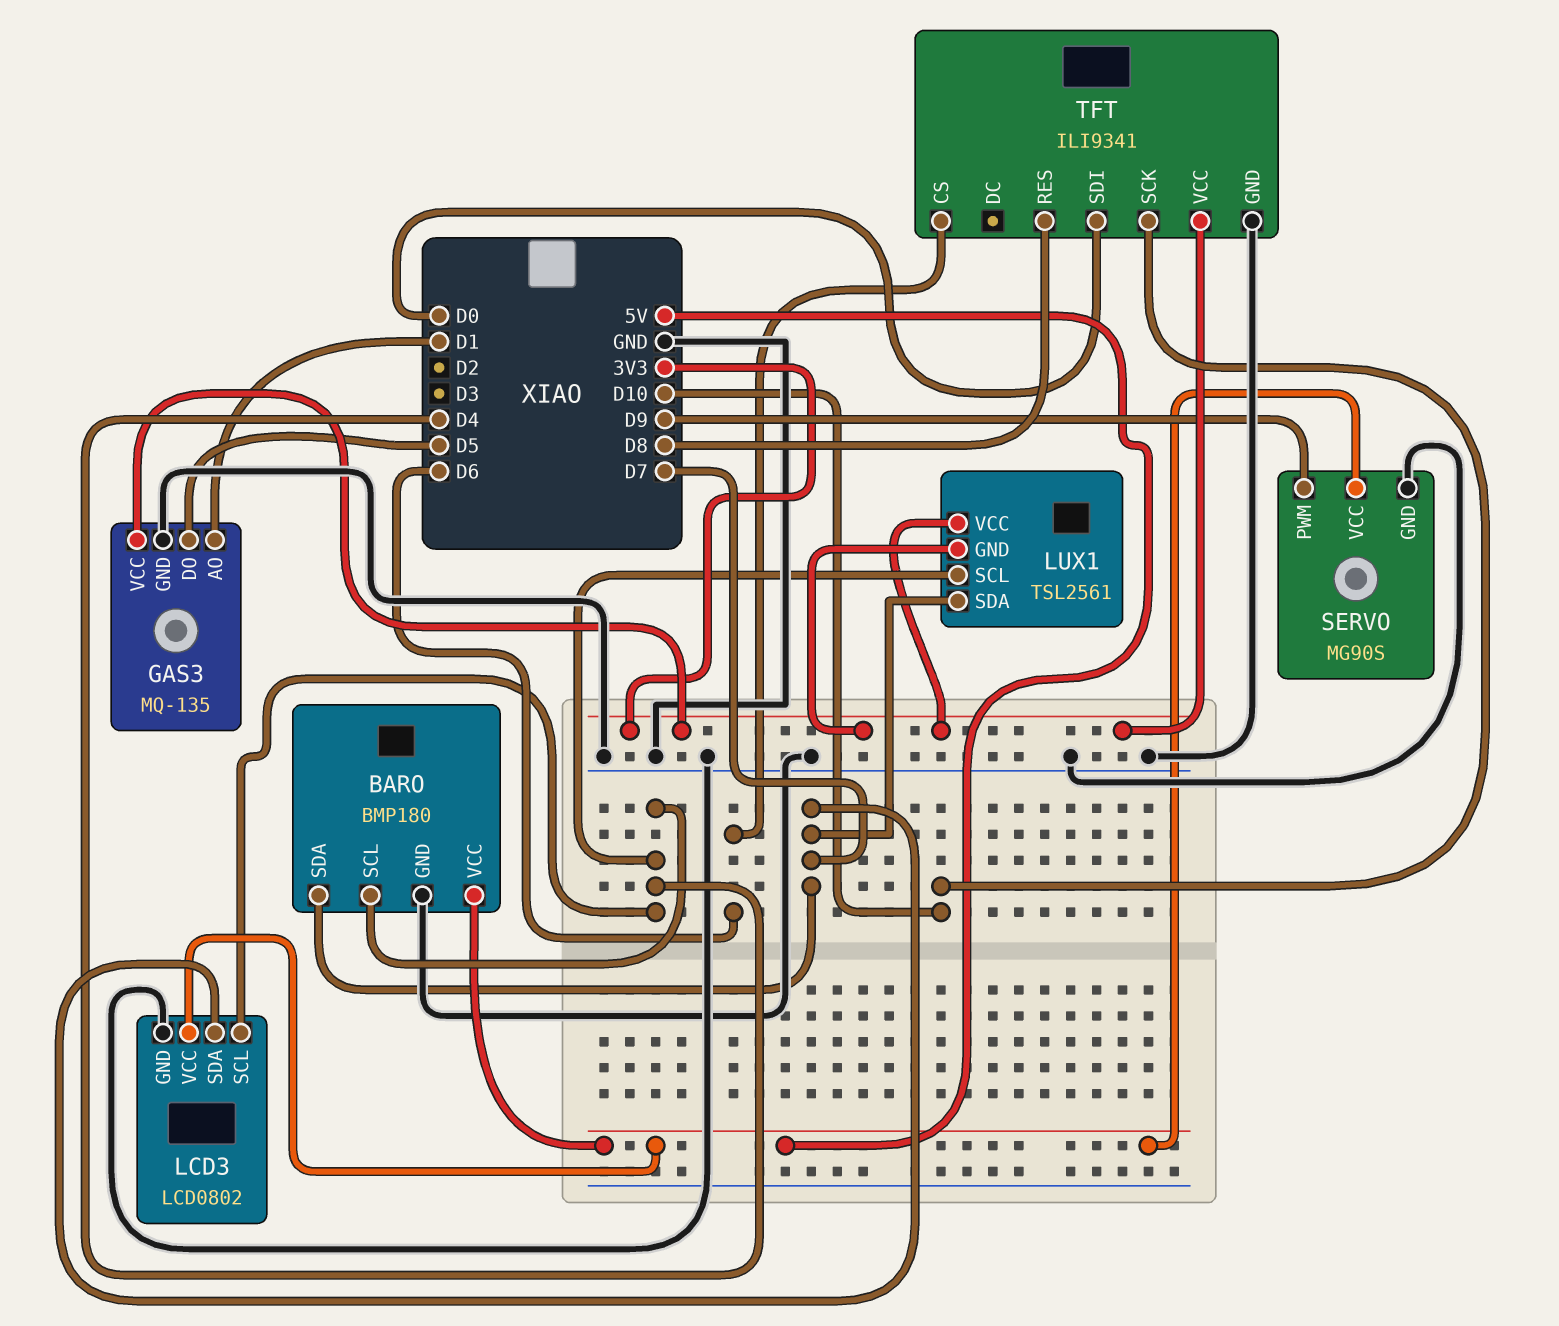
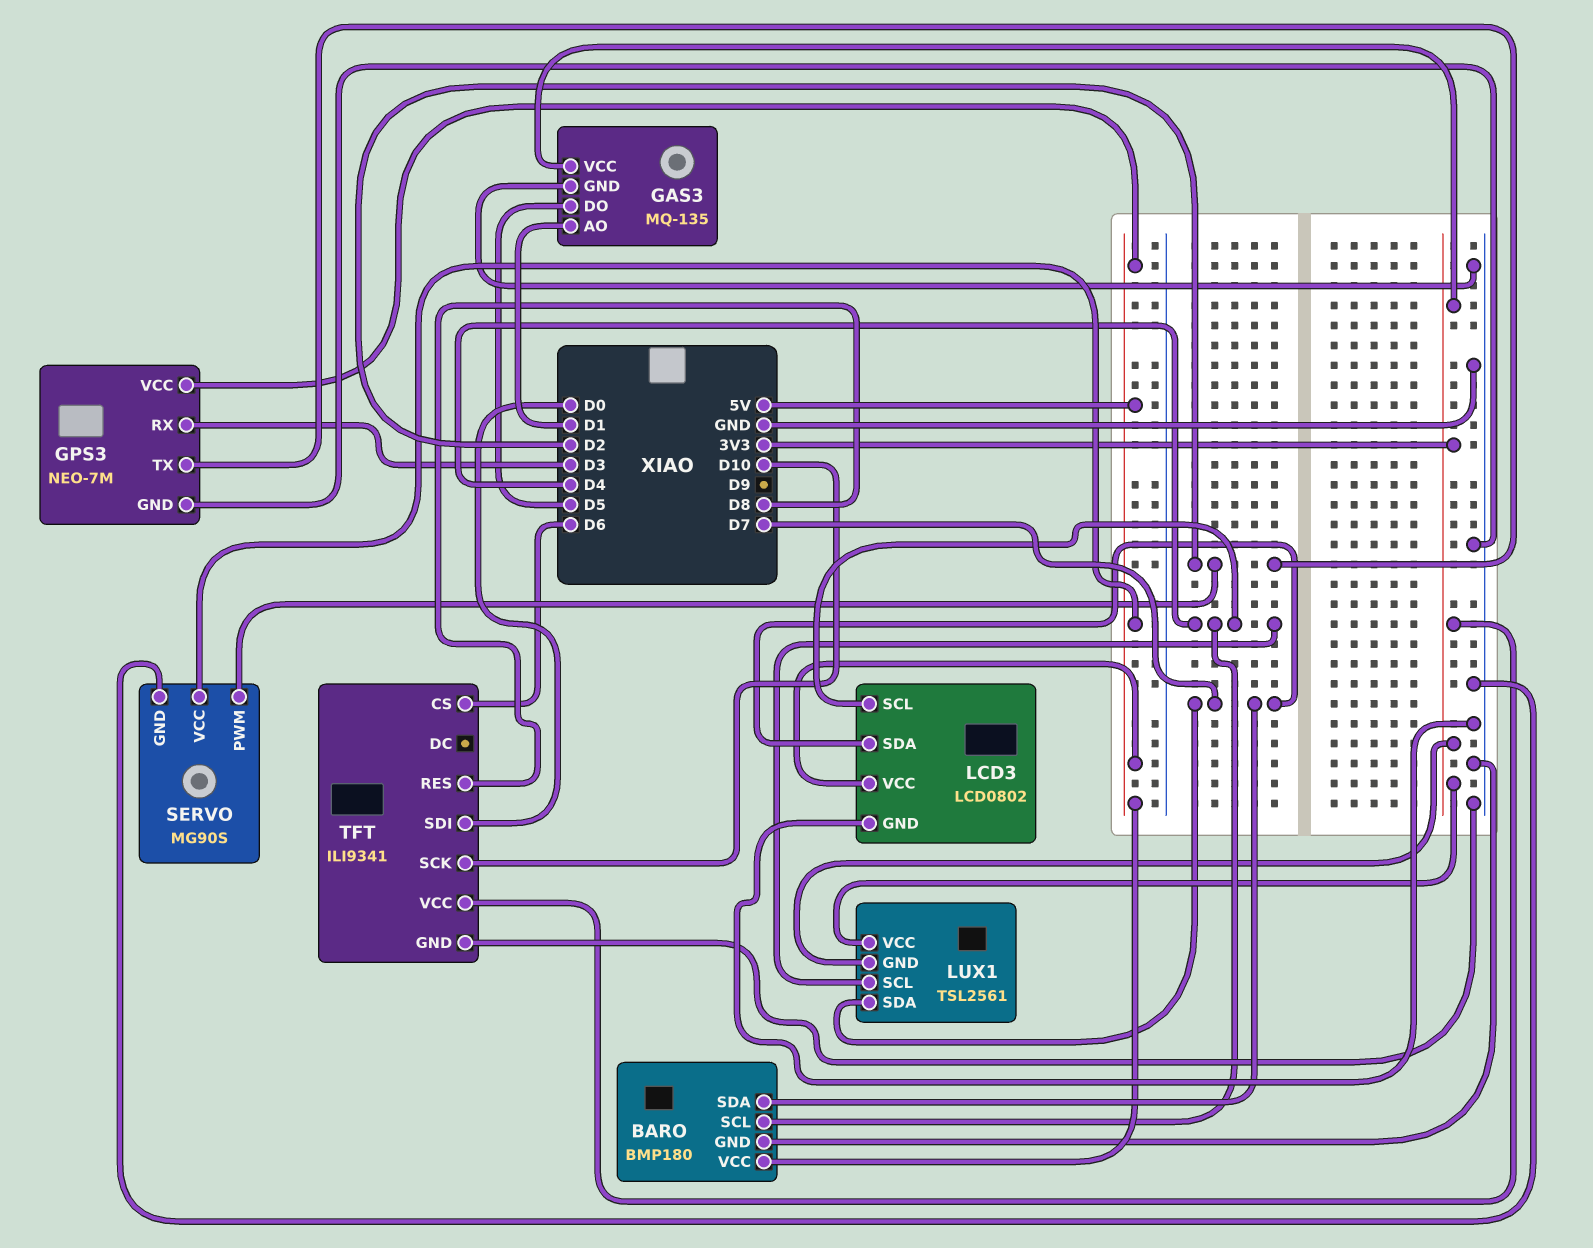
GPS3: none -> NEO-7M
GPS3 pin GND: none -> GND
GPS3 pin RX: none -> D3
GPS3 pin TX: none -> D2
GPS3 pin VCC: none -> 5V
SERVO pin PWM: D9 -> D2

